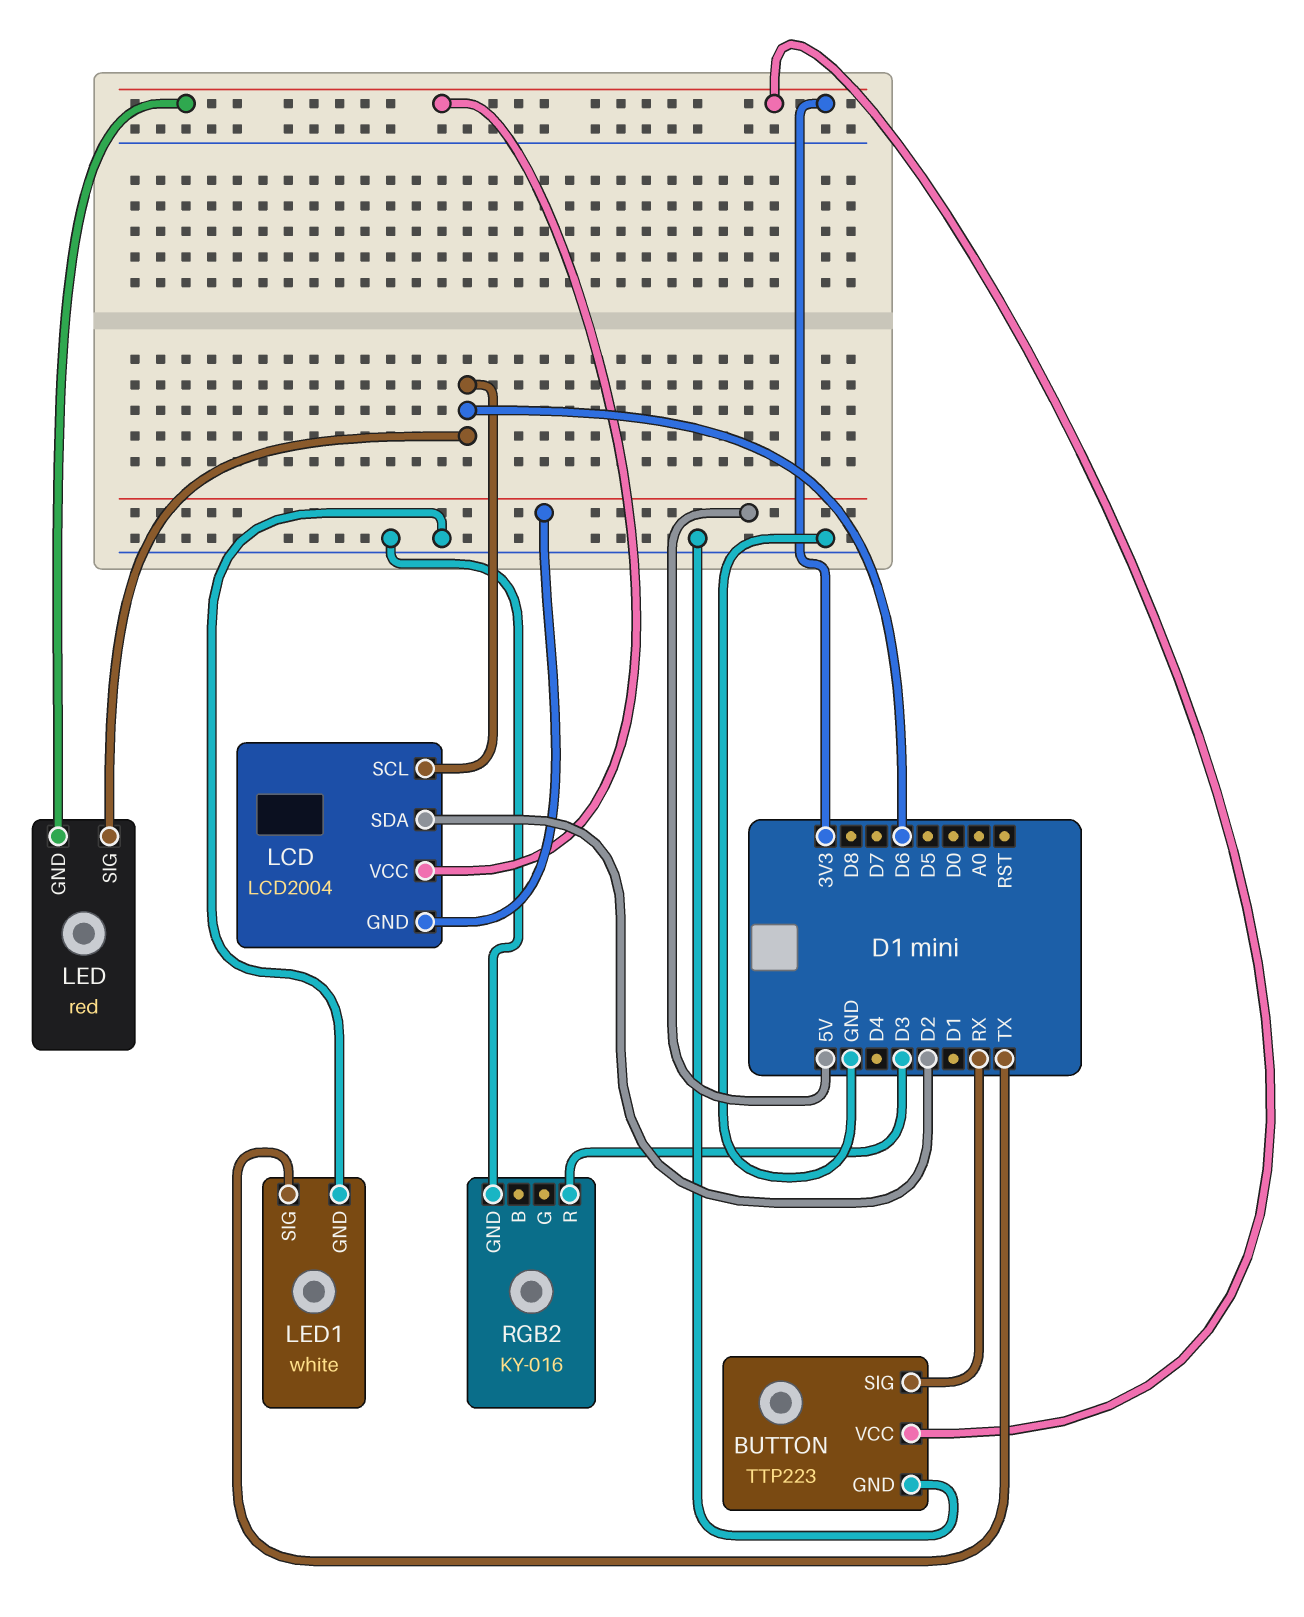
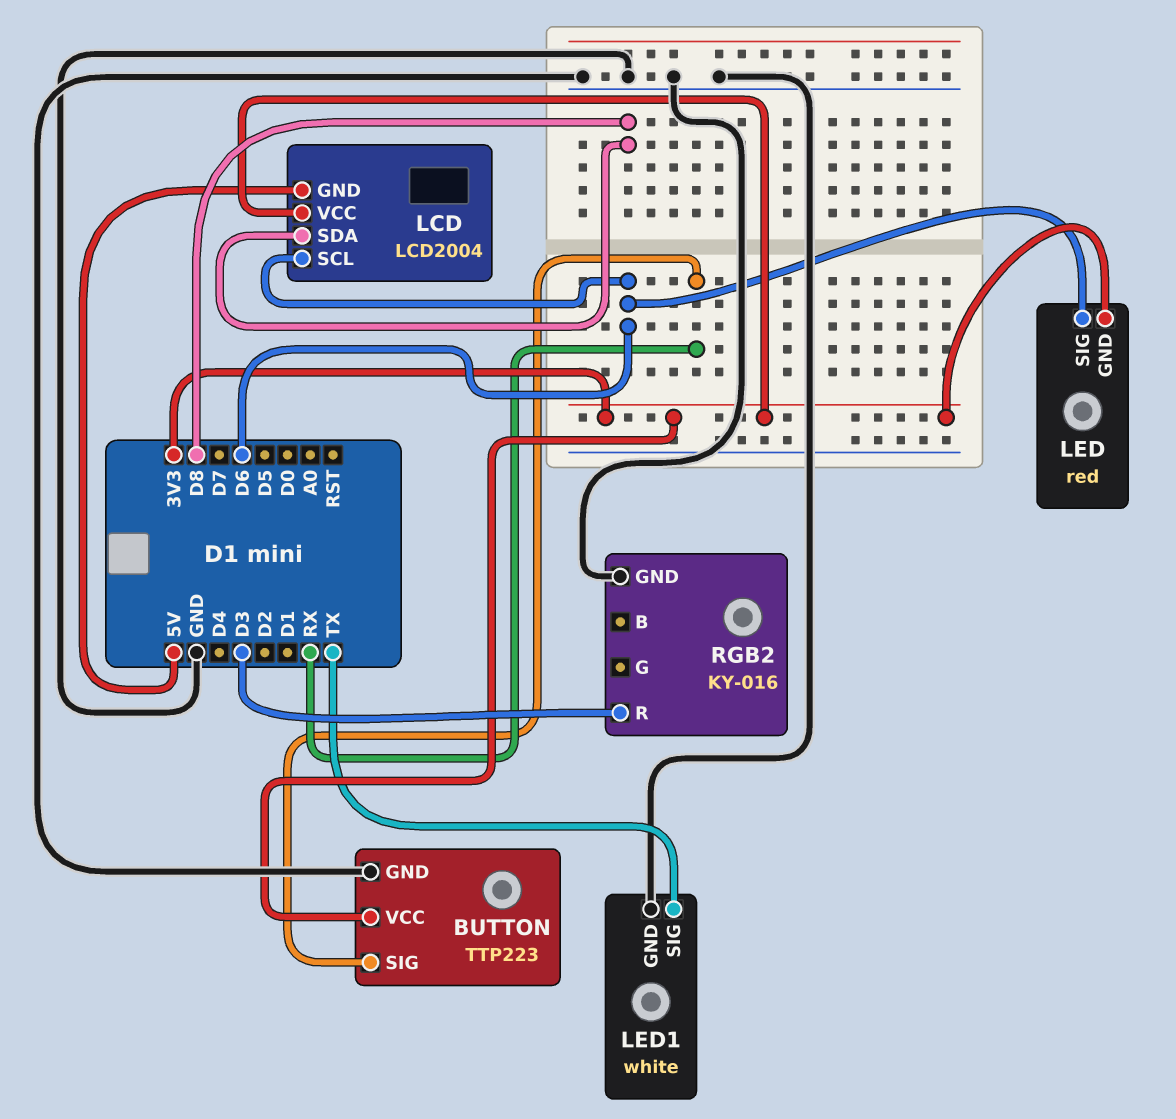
LCD pin SDA: D2 -> D8

